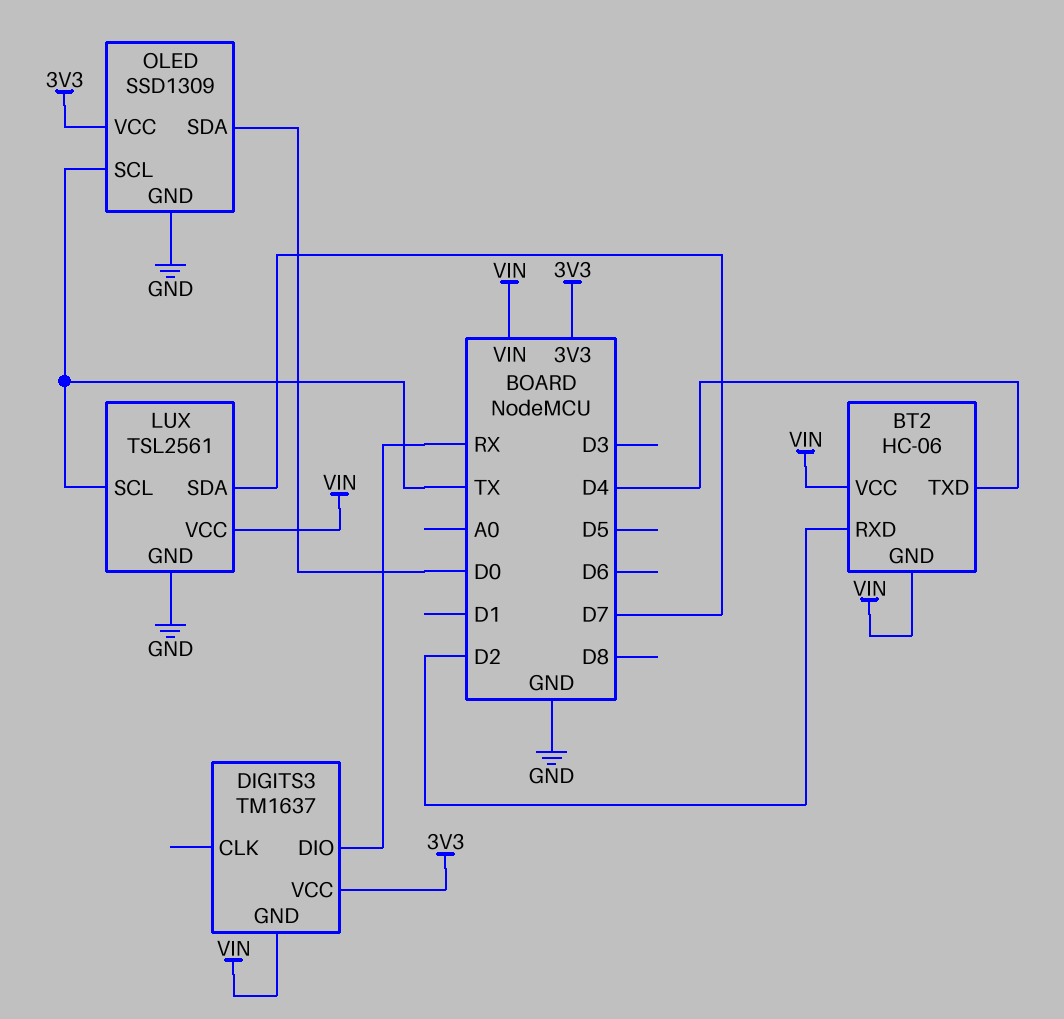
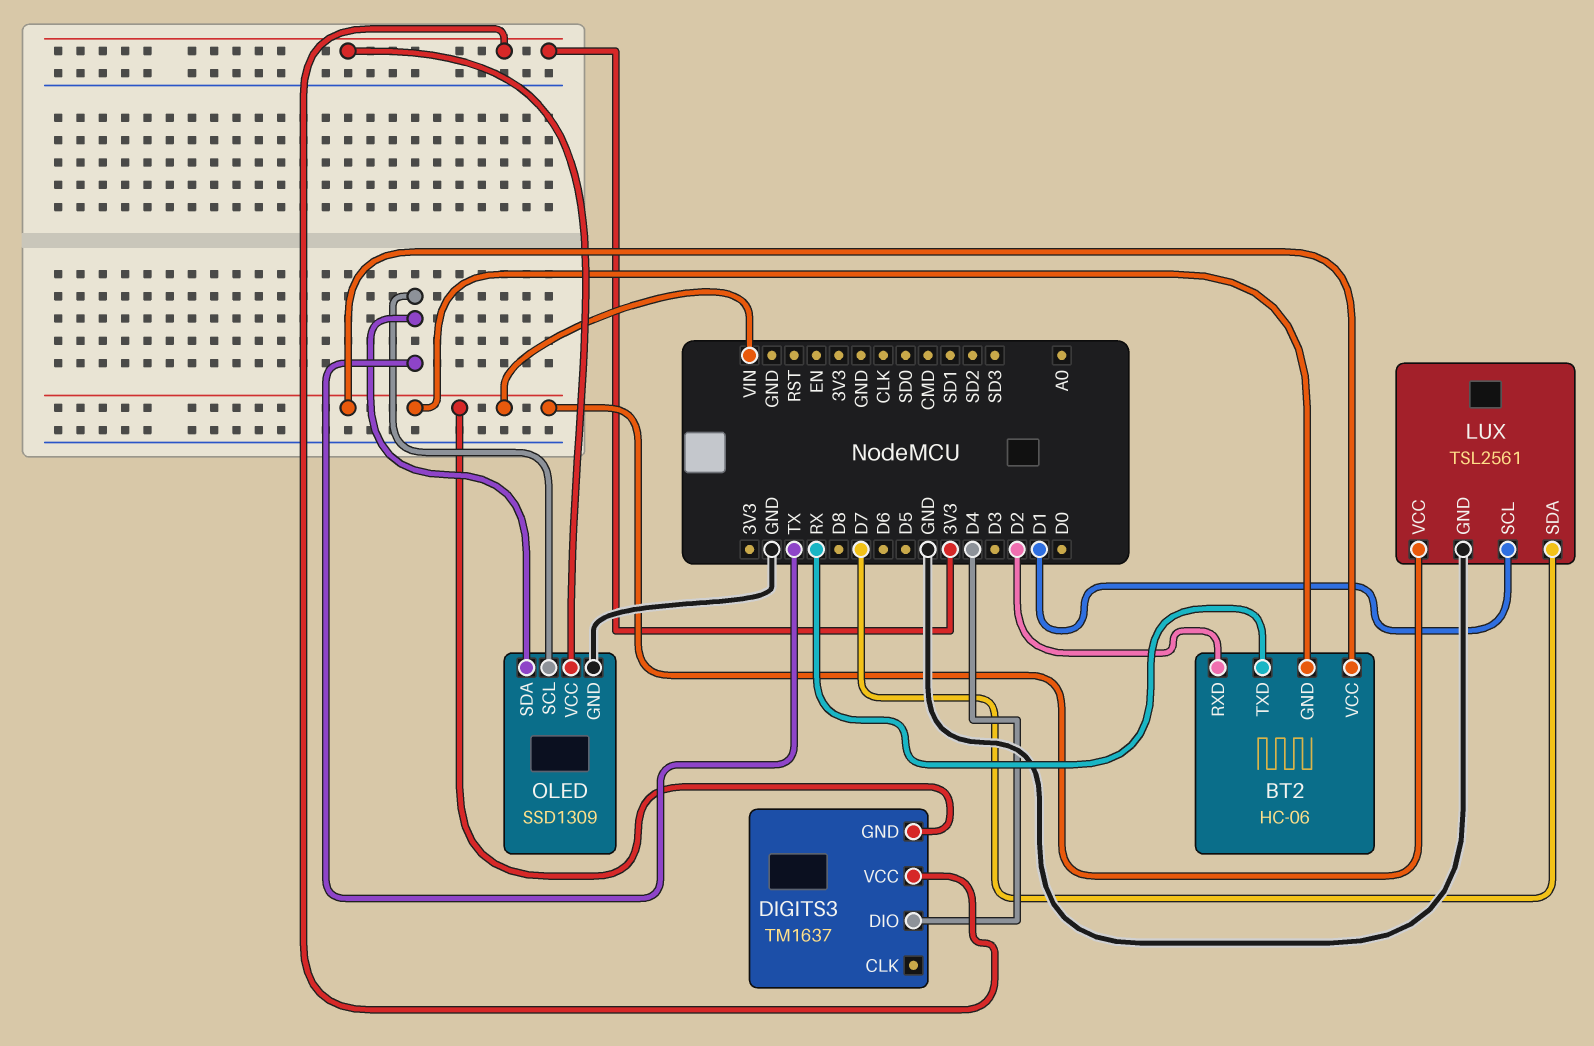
BT2 pin TXD: D4 -> RX
DIGITS3 pin DIO: RX -> D4
LUX pin SCL: TX -> D1
OLED pin SDA: D0 -> TX

